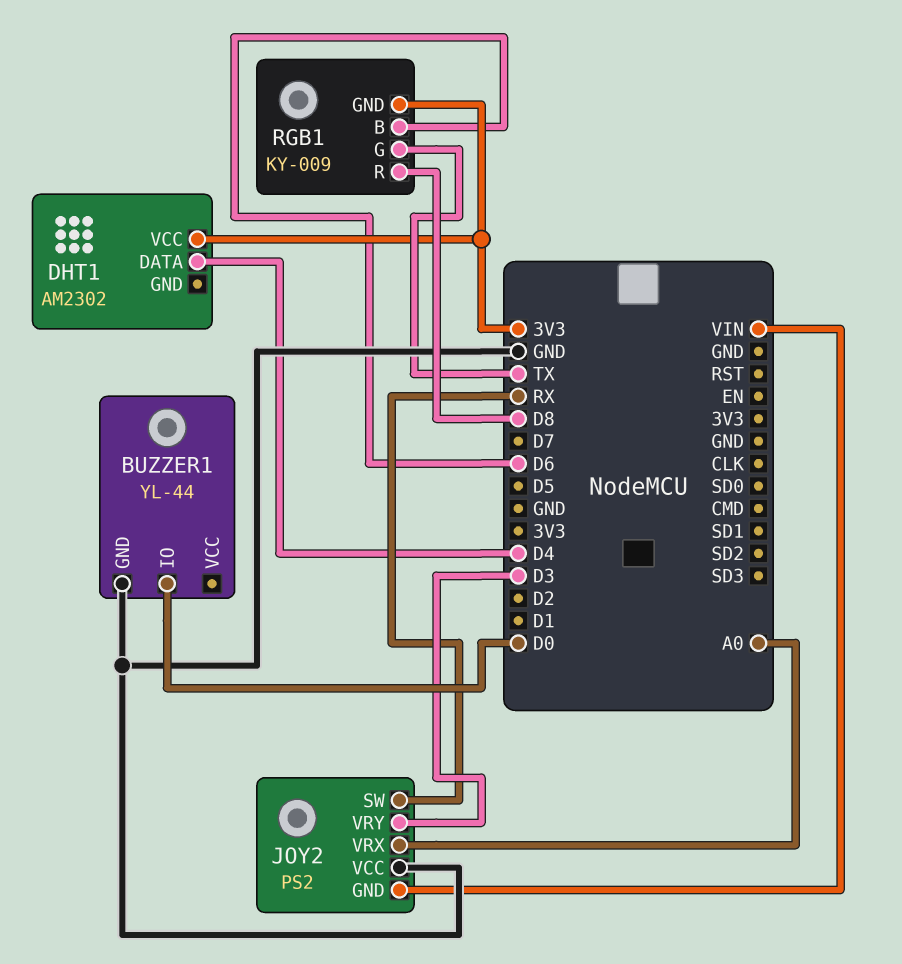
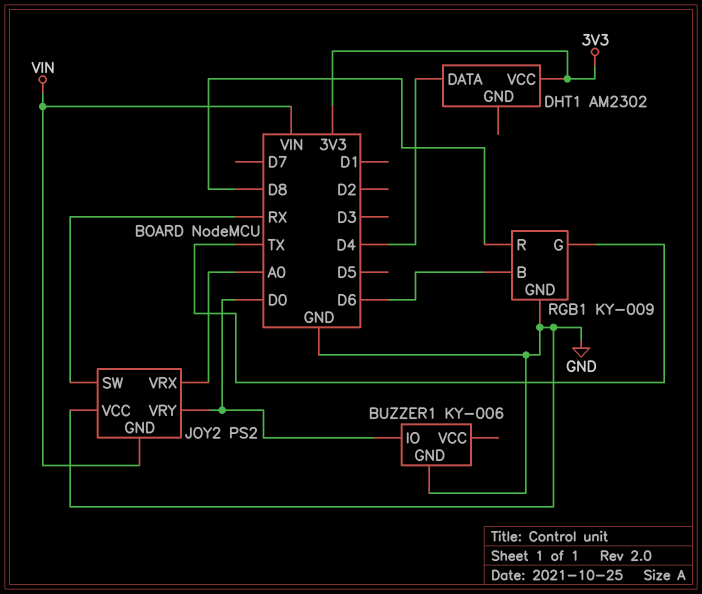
BUZZER1: YL-44 -> KY-006
JOY2 pin VRY: D3 -> D0
RGB1 pin GND: 3V3 -> GND

